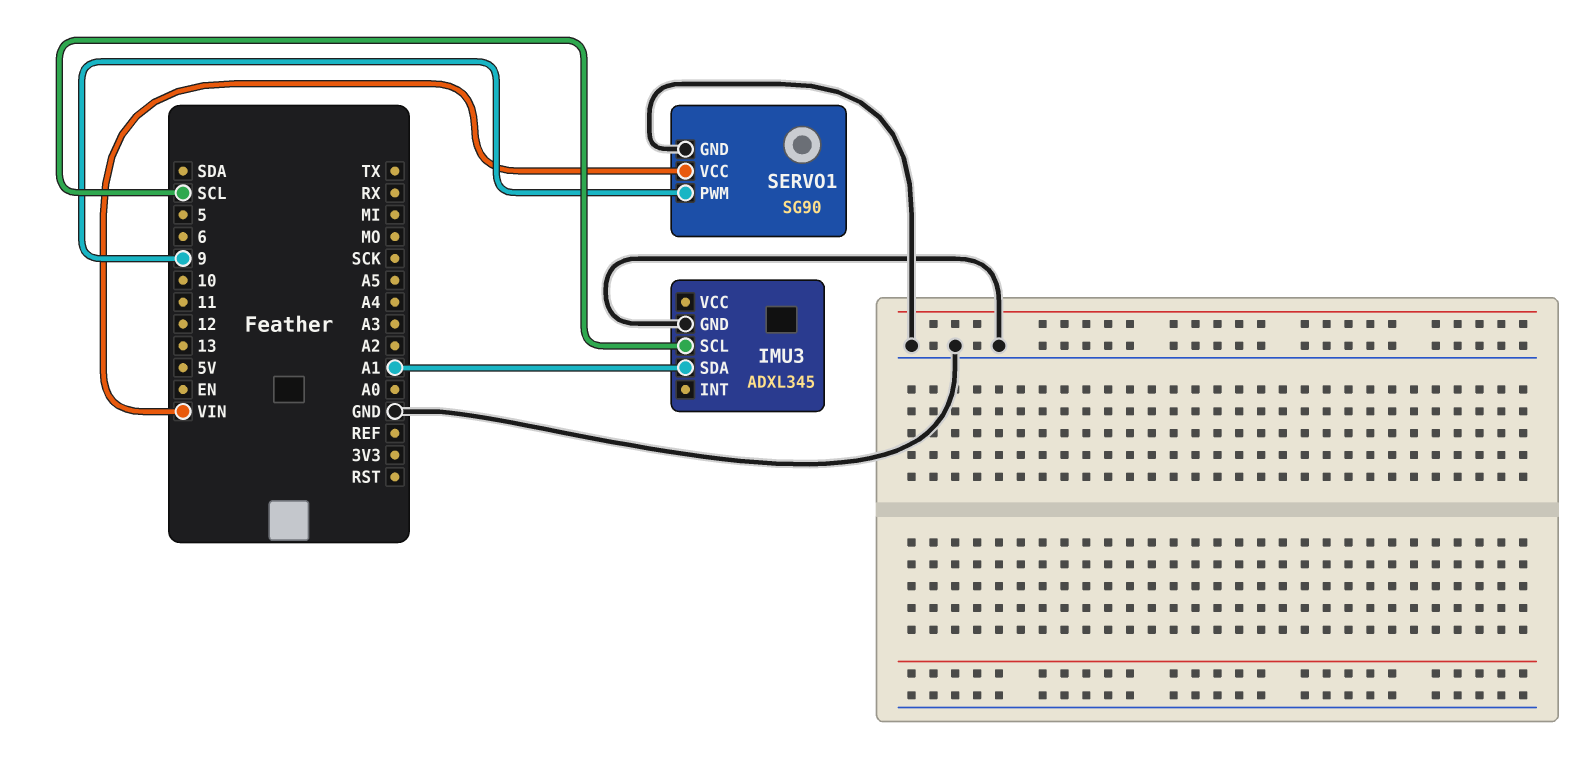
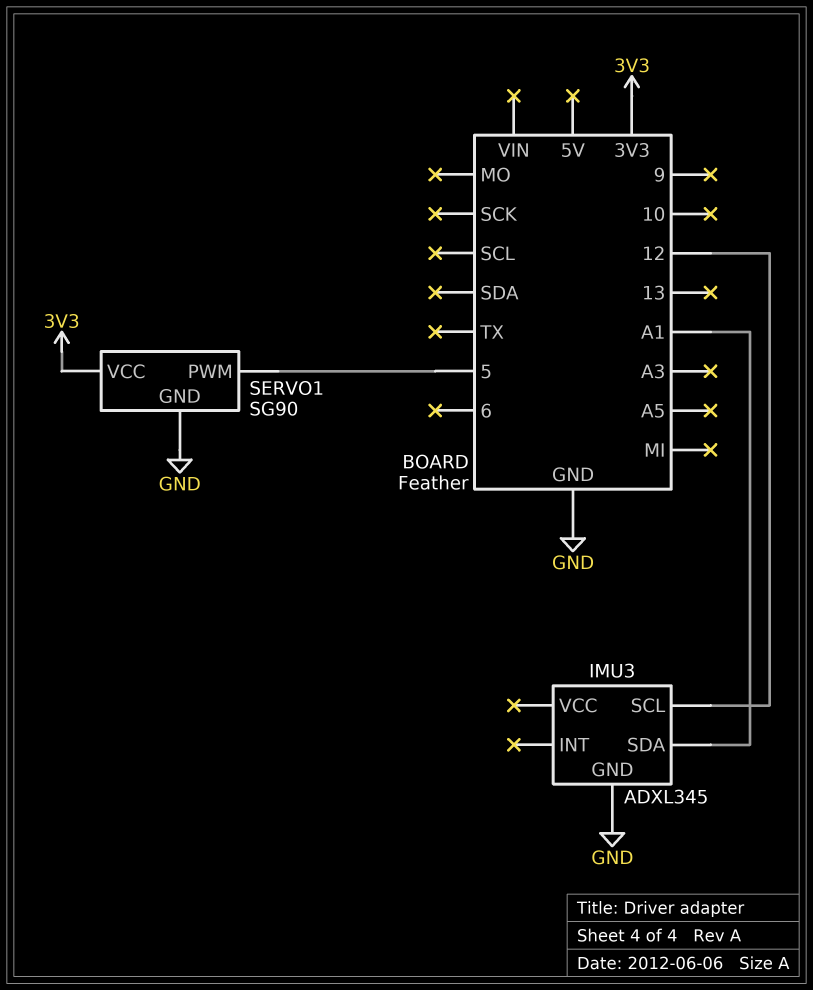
IMU3 pin SCL: SCL -> 12
SERVO1 pin PWM: 9 -> 5
SERVO1 pin VCC: VIN -> 3V3

